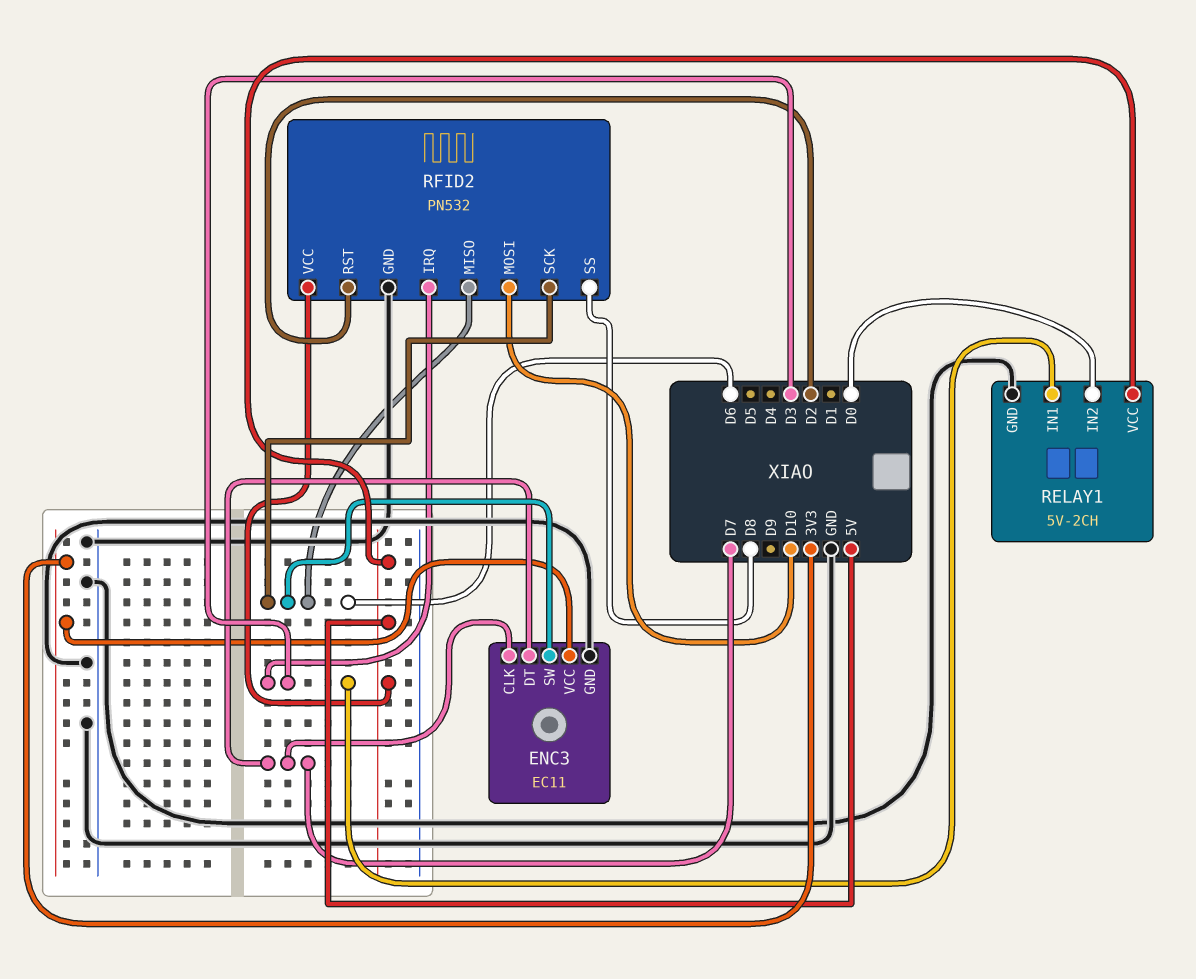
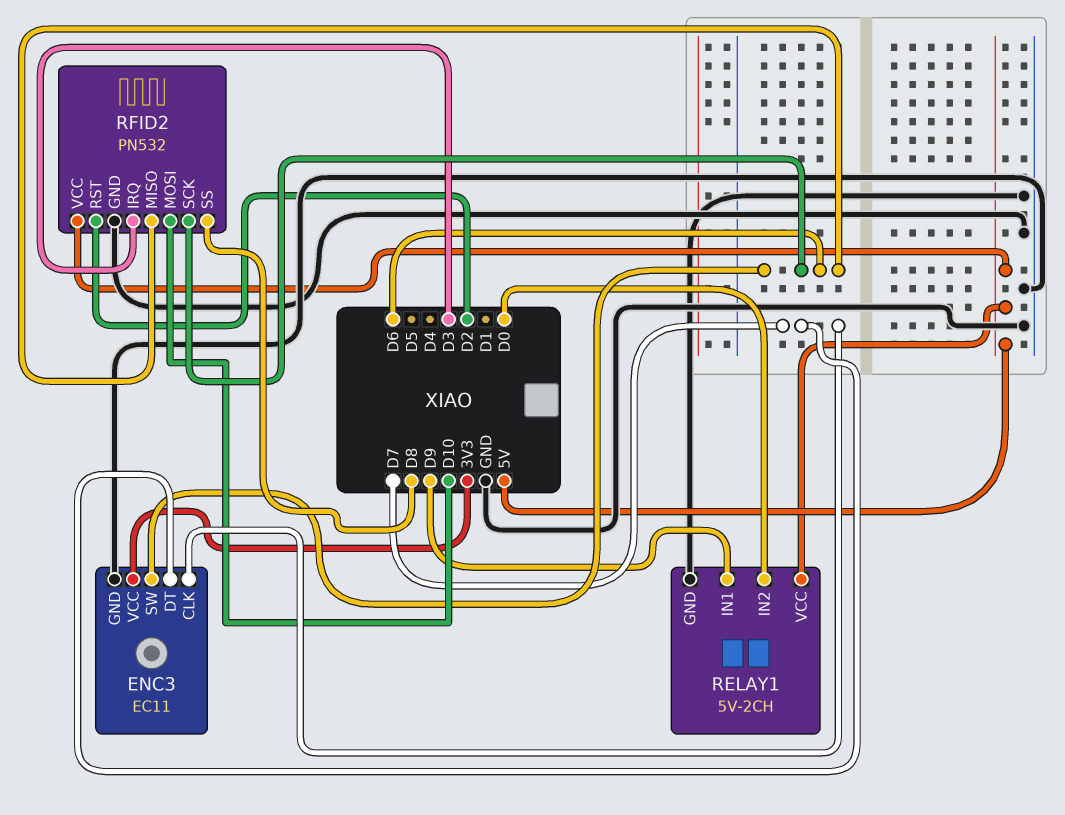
RELAY1 pin IN1: D3 -> D9

